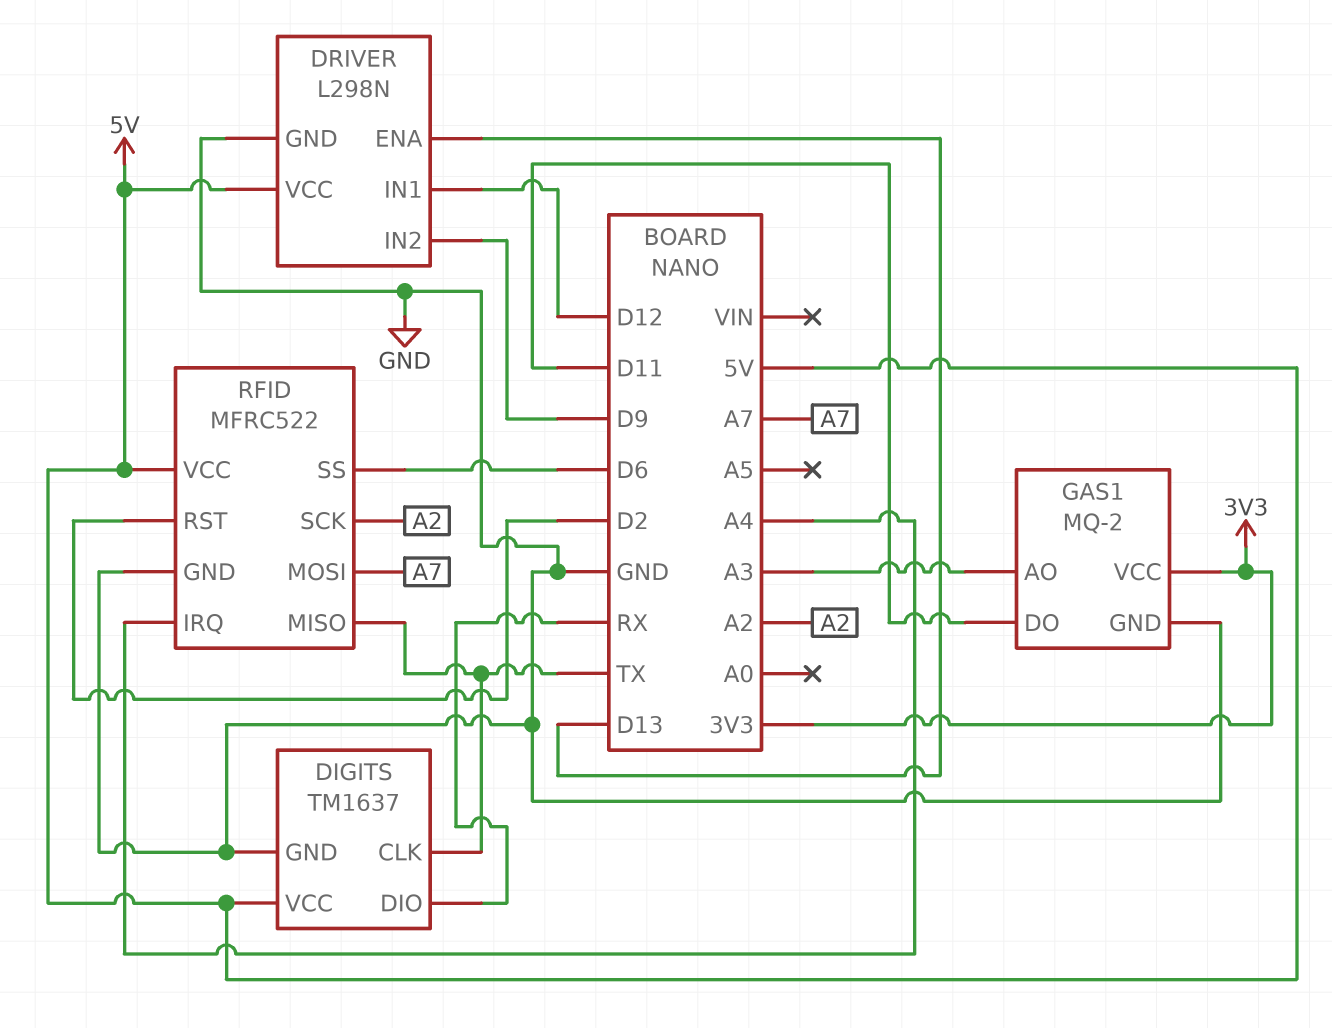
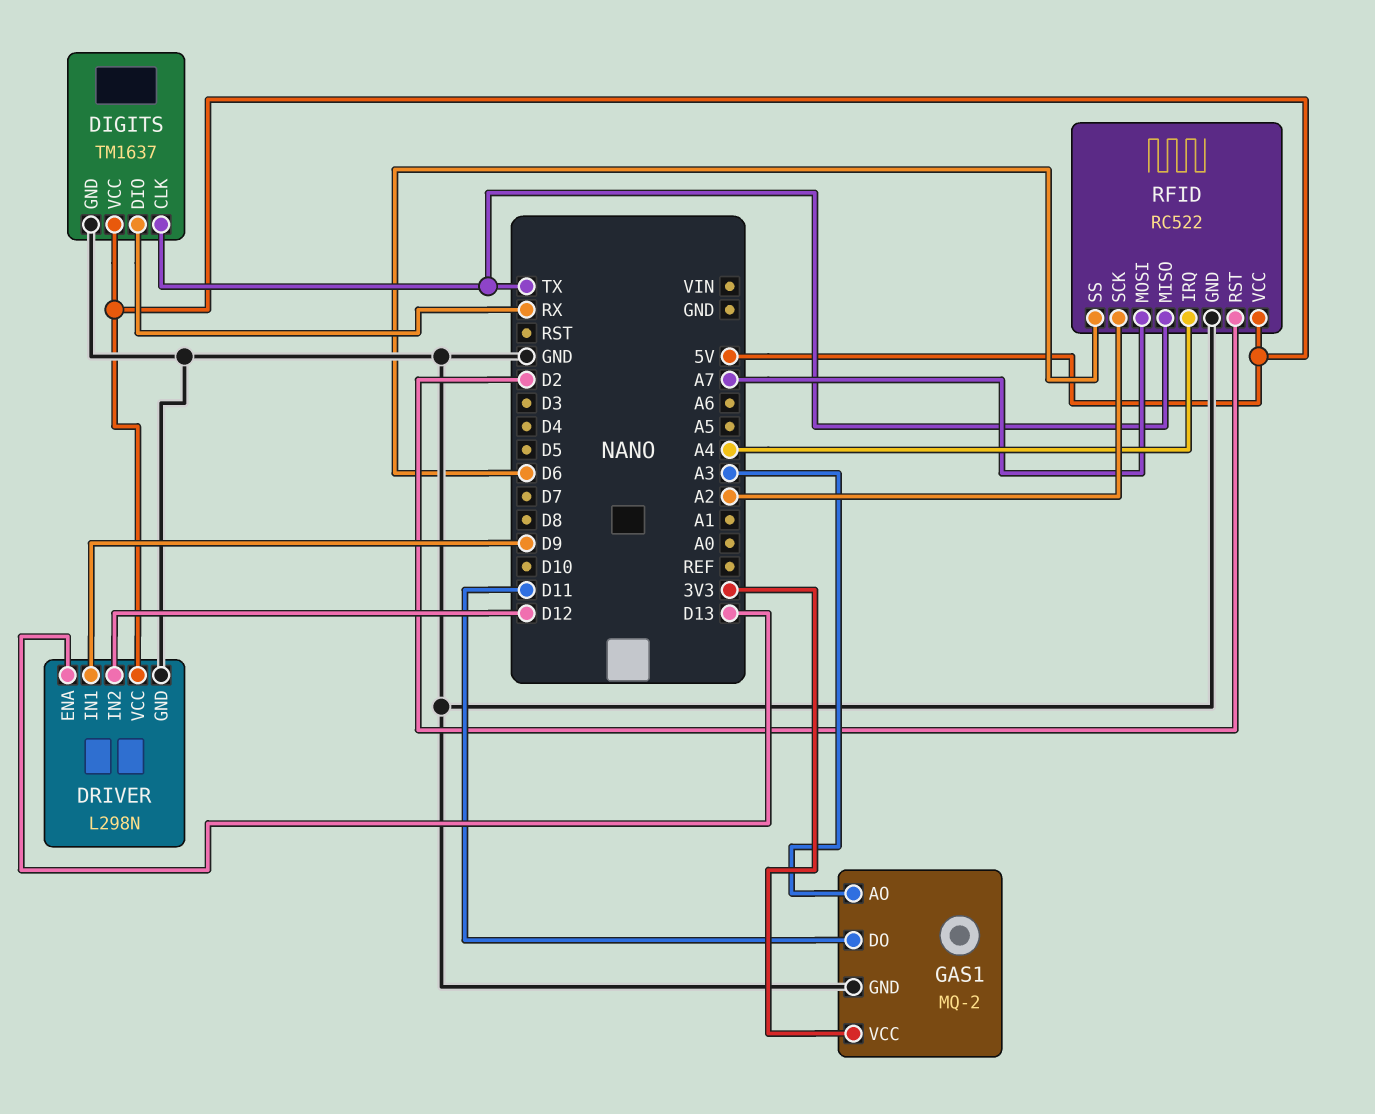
DRIVER pin IN1: D12 -> D9
DRIVER pin IN2: D9 -> D12
RFID: MFRC522 -> RC522

